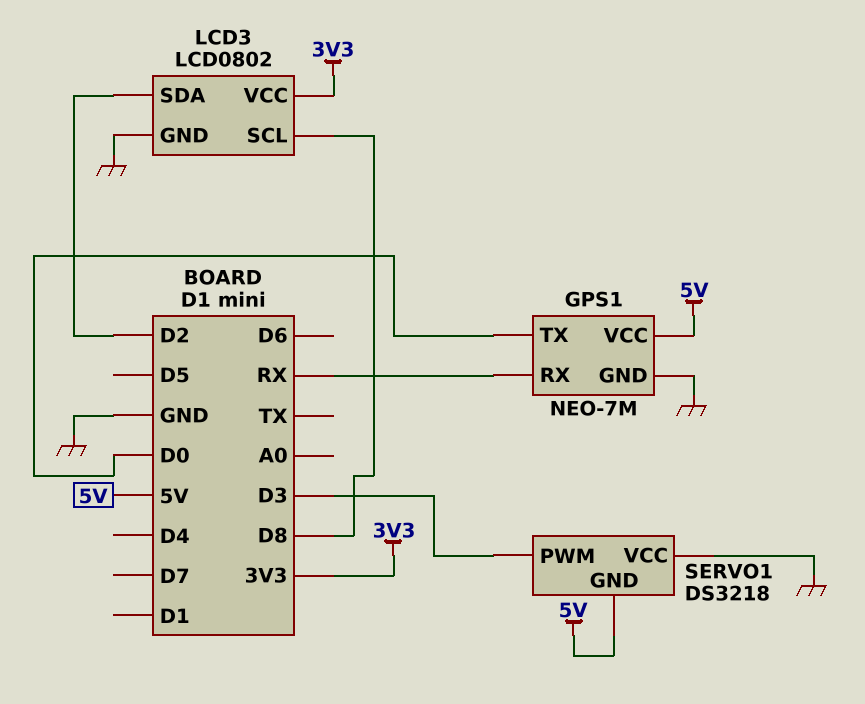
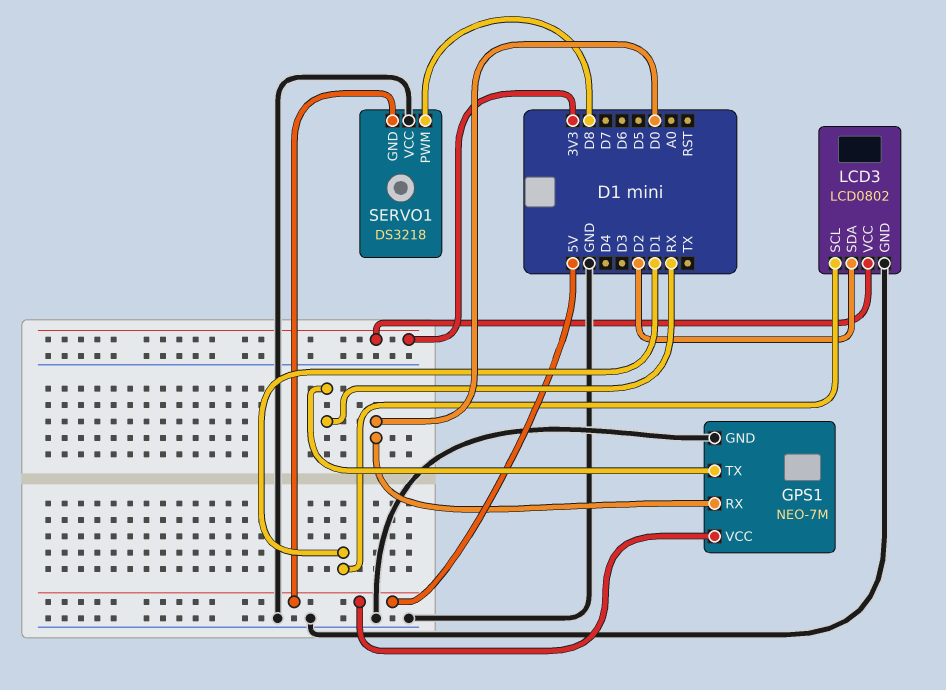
GPS1 pin RX: RX -> D0
GPS1 pin TX: D0 -> RX
LCD3 pin SCL: D8 -> D1
SERVO1 pin PWM: D3 -> D8

